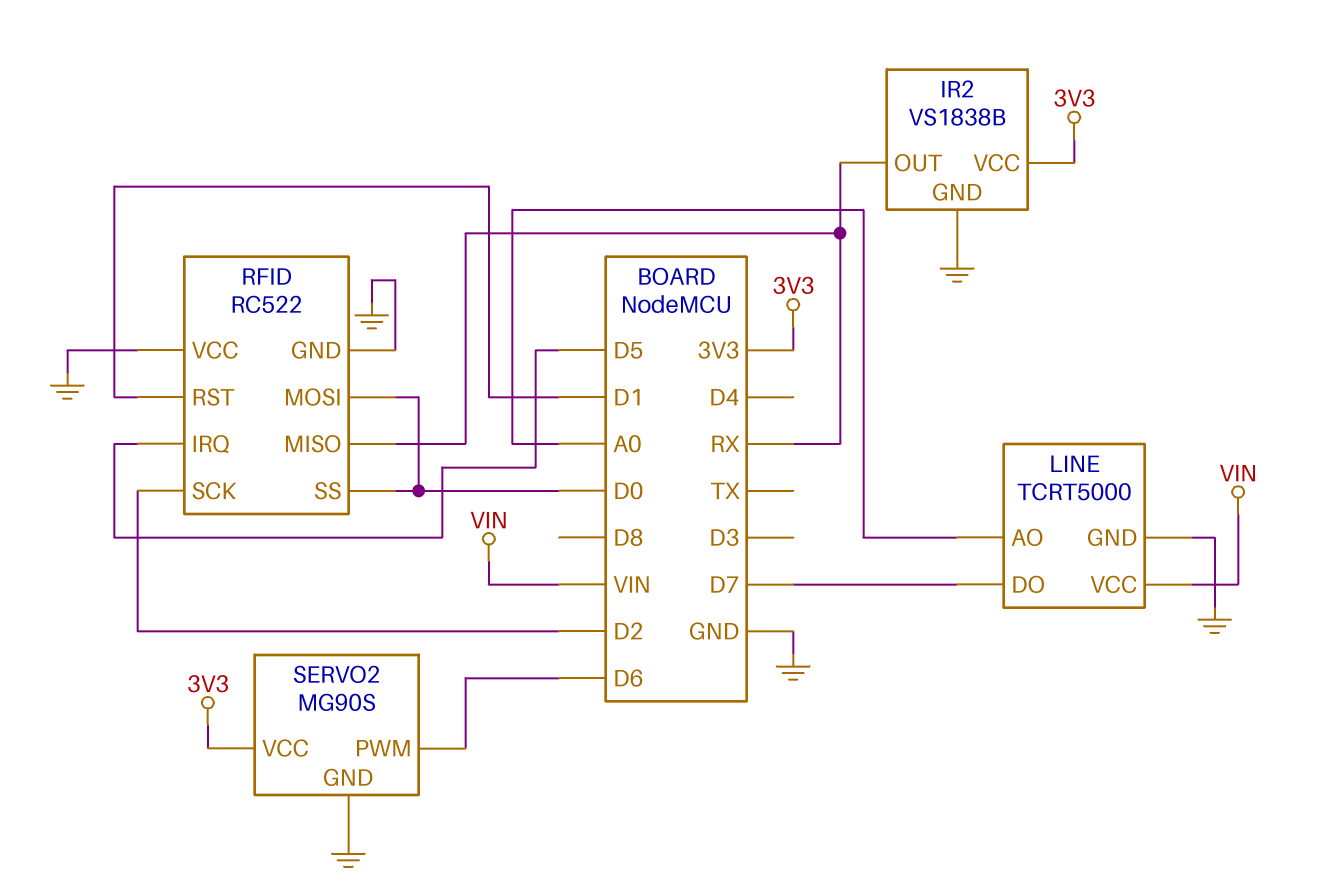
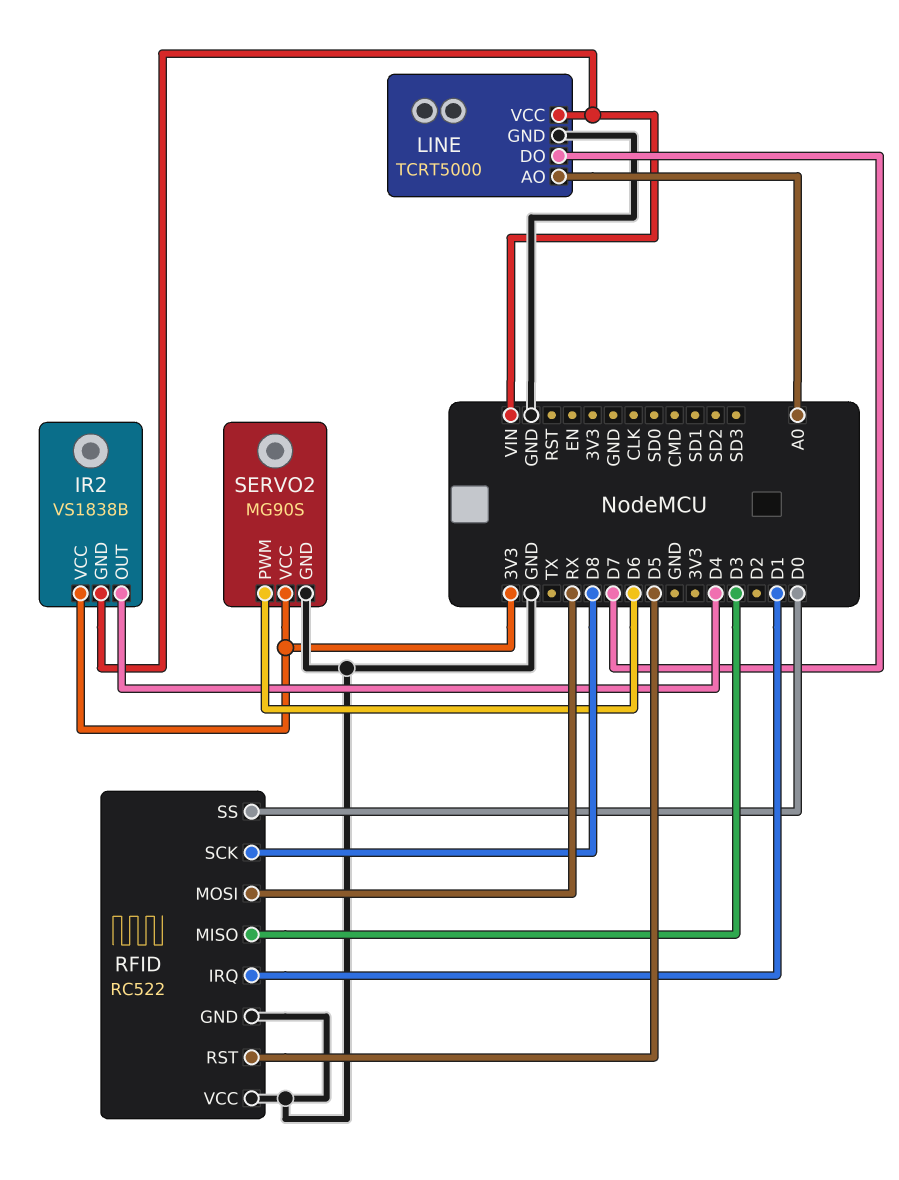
IR2 pin GND: GND -> VIN
IR2 pin OUT: RX -> D4
RFID pin IRQ: D5 -> D1
RFID pin MISO: RX -> D3
RFID pin MOSI: D0 -> RX
RFID pin RST: D1 -> D5
RFID pin SCK: D2 -> D8

